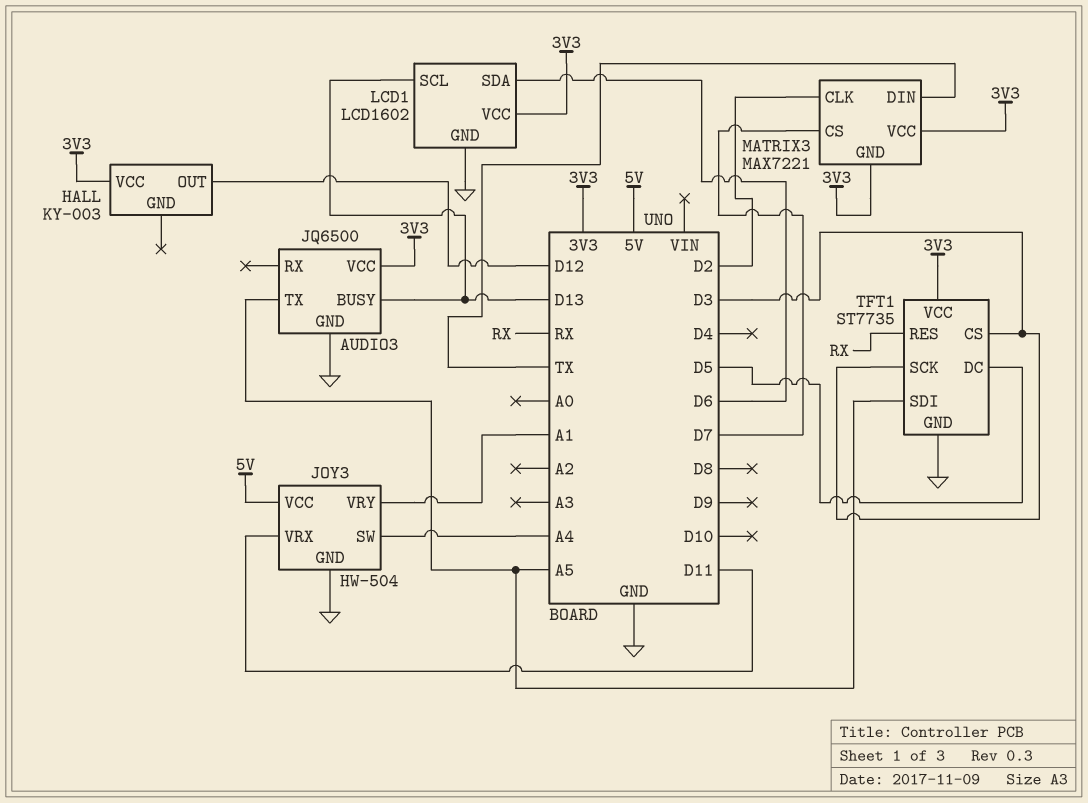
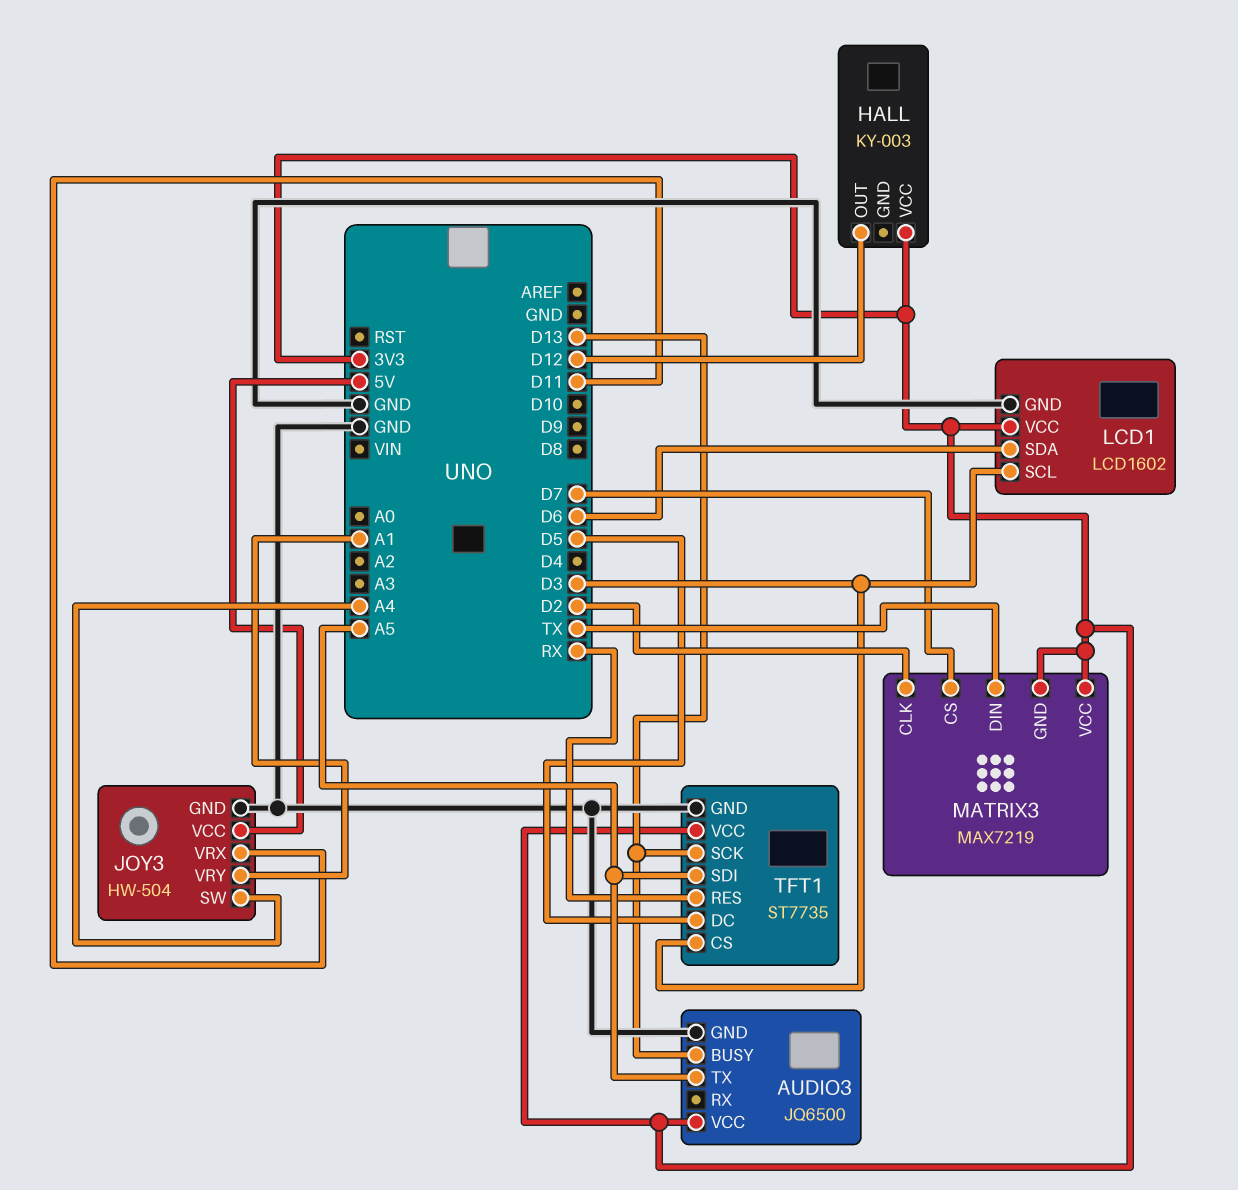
LCD1 pin SCL: D13 -> D3
MATRIX3: MAX7221 -> MAX7219
TFT1 pin SCK: D3 -> D13

